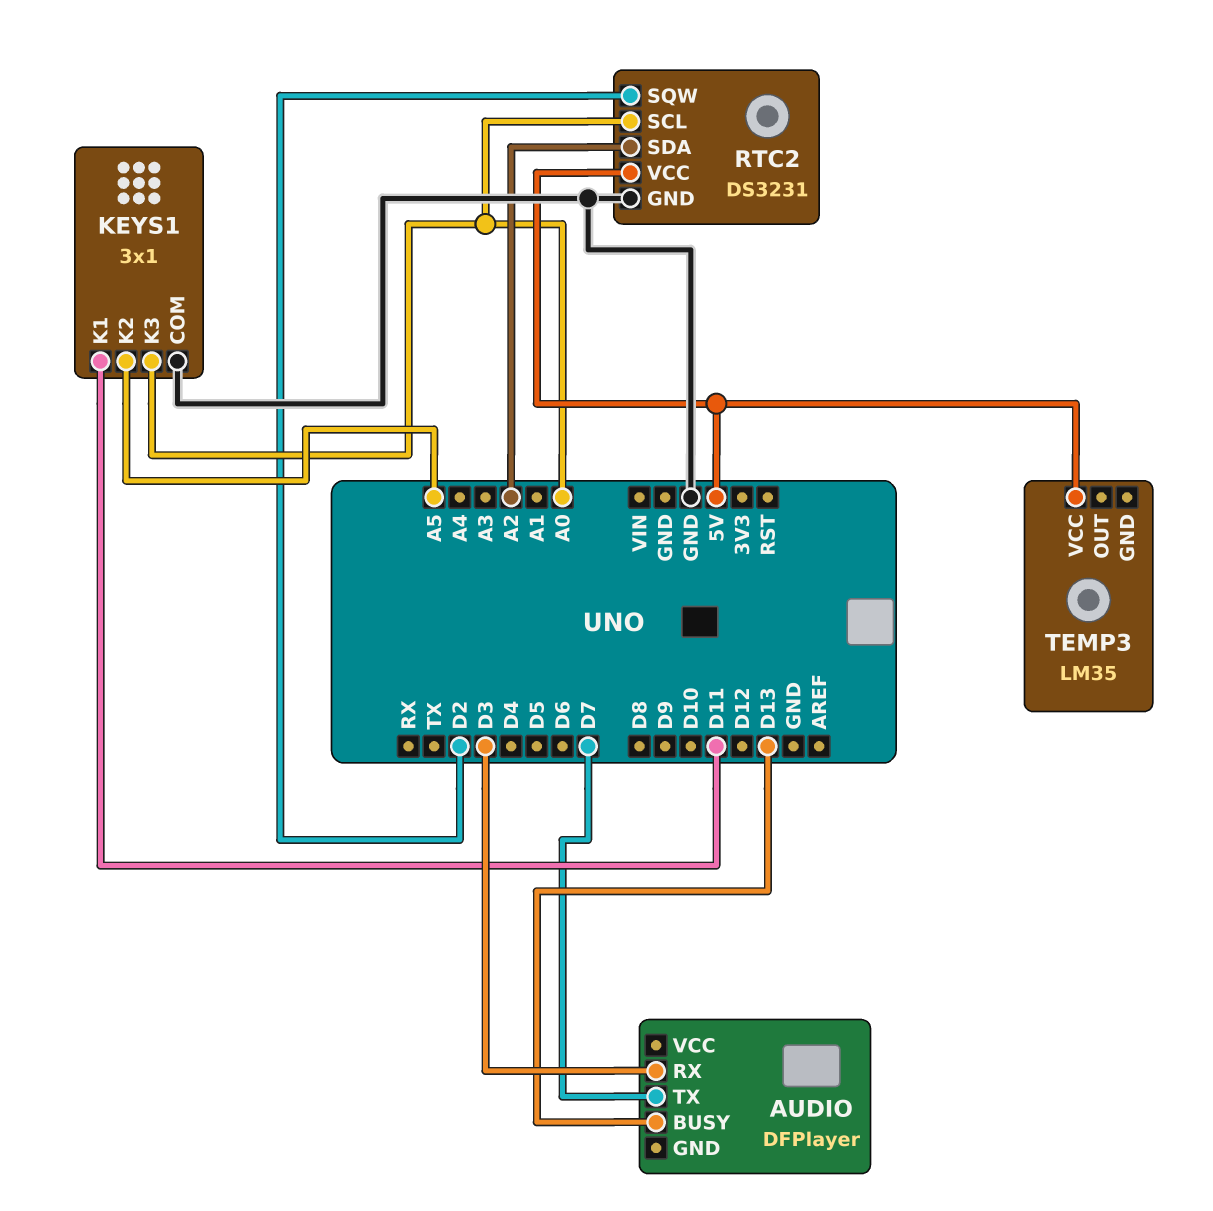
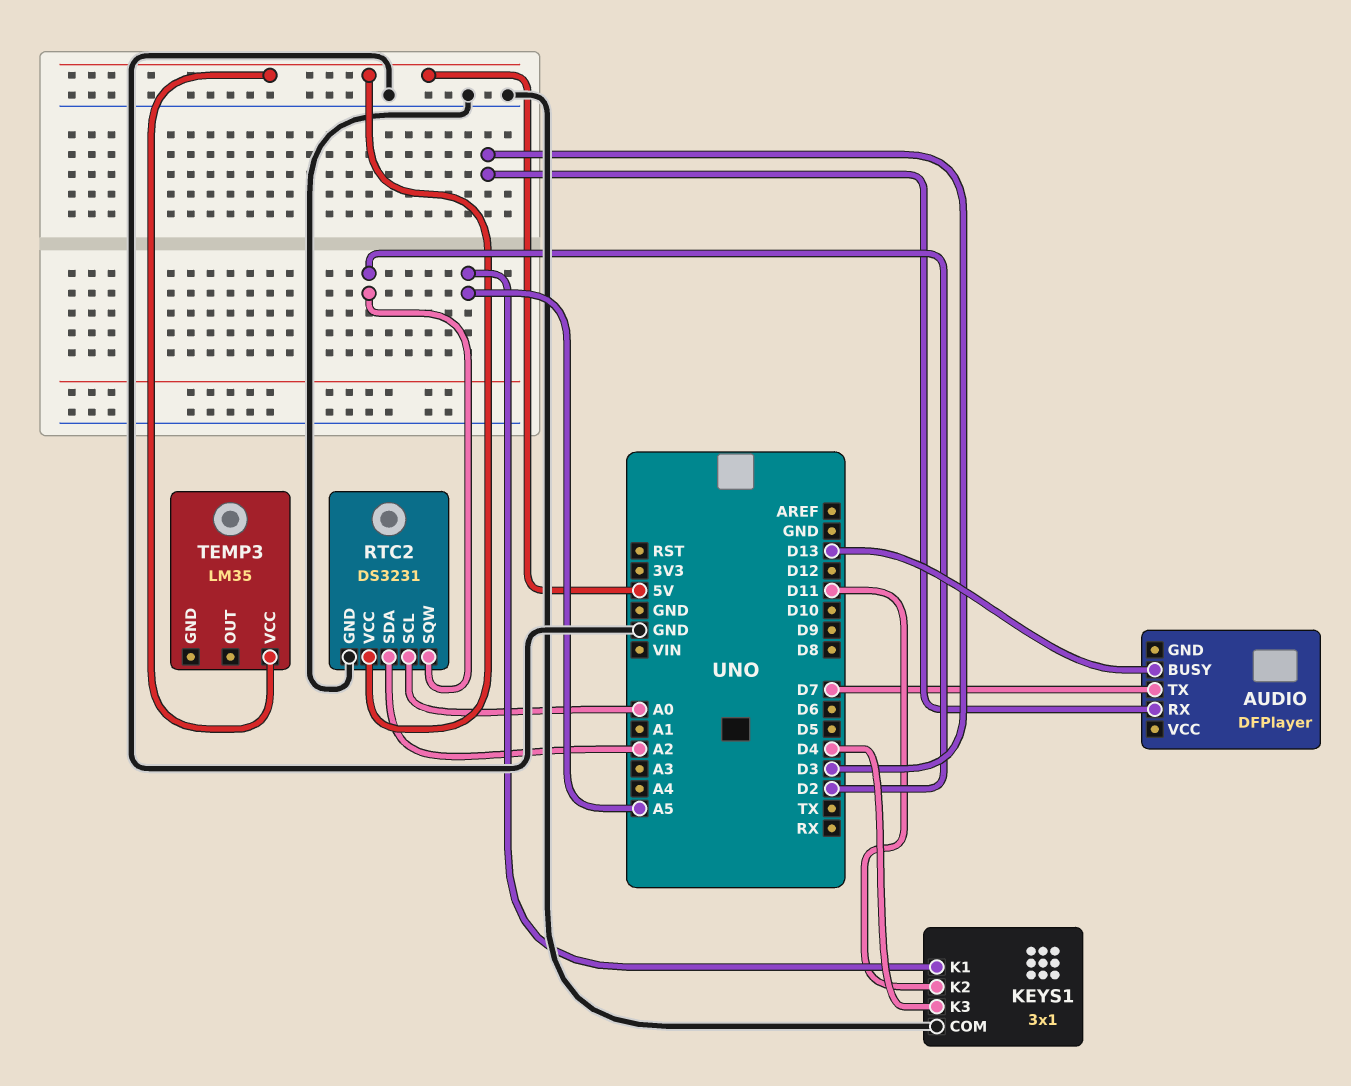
KEYS1 pin K1: D11 -> A5
KEYS1 pin K2: A5 -> D11
KEYS1 pin K3: A0 -> D4

